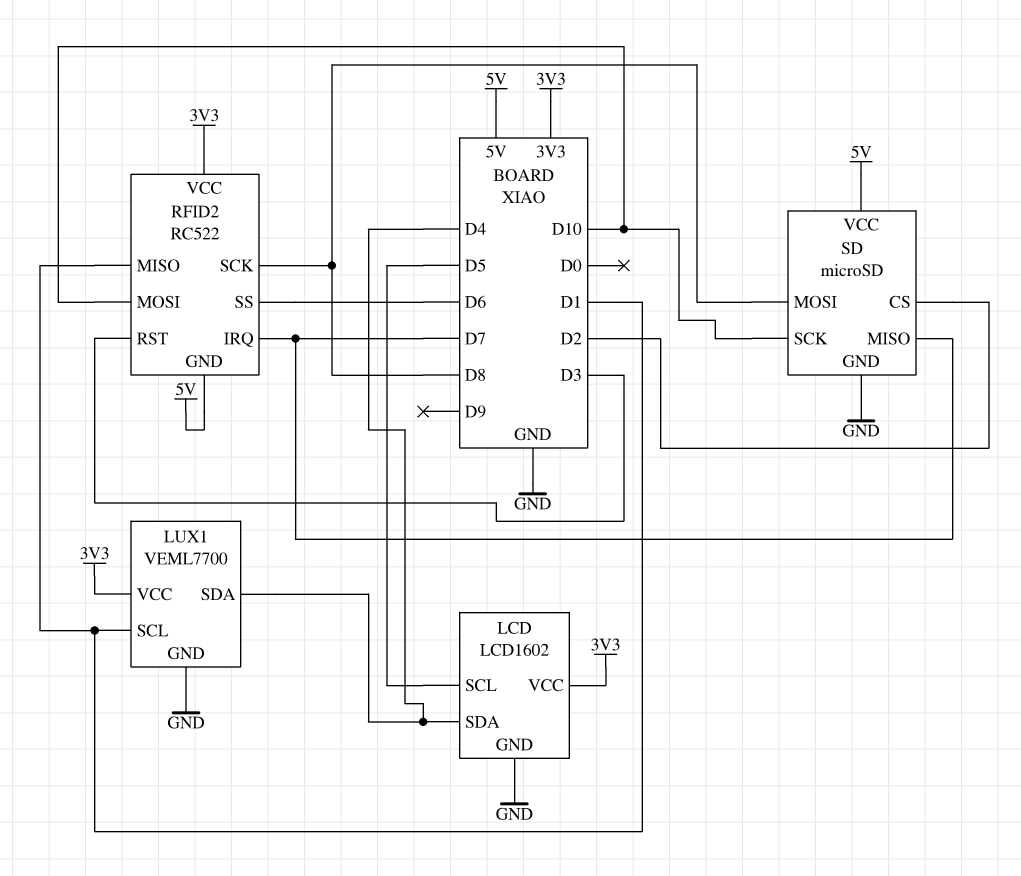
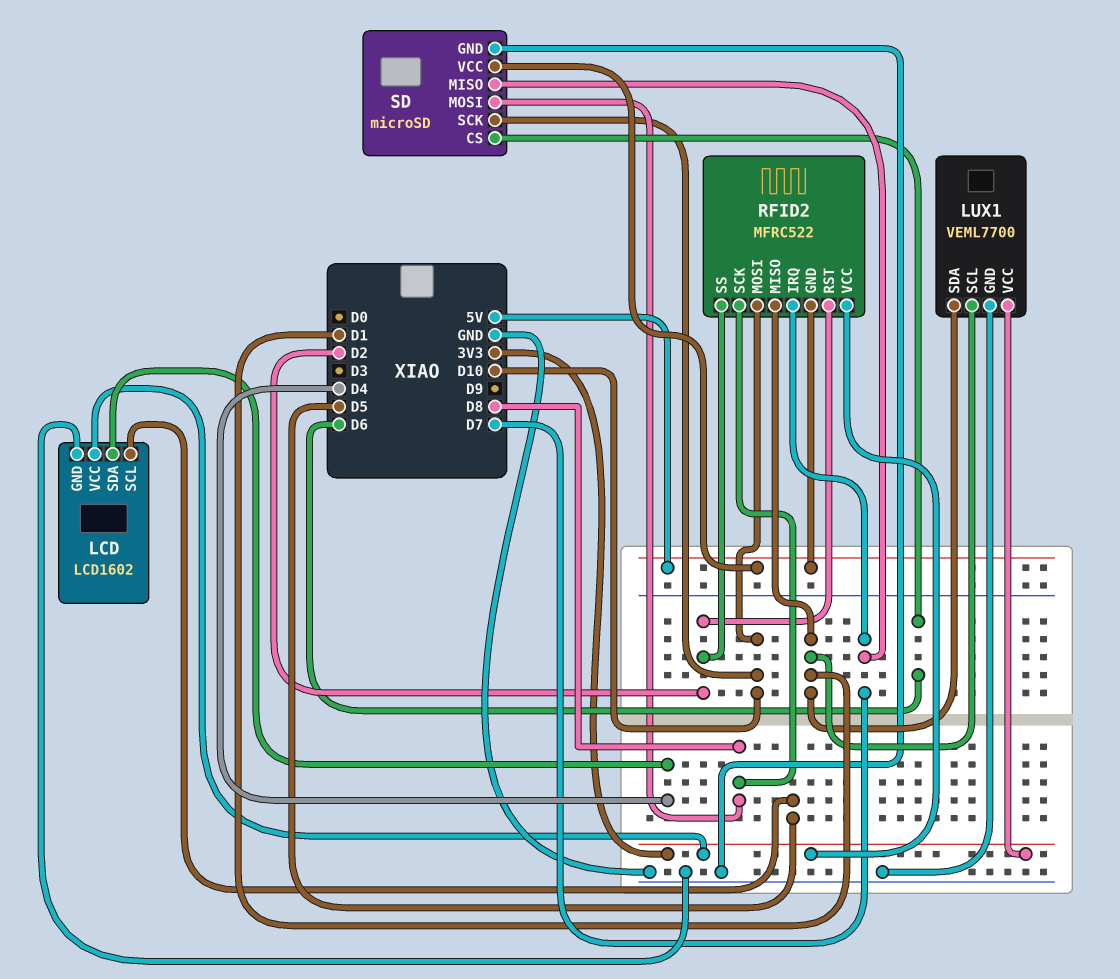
LUX1 pin SDA: D4 -> D1
RFID2: RC522 -> MFRC522
RFID2 pin RST: D3 -> D2
RFID2 pin SS: D6 -> D2
SD pin CS: D2 -> D6

